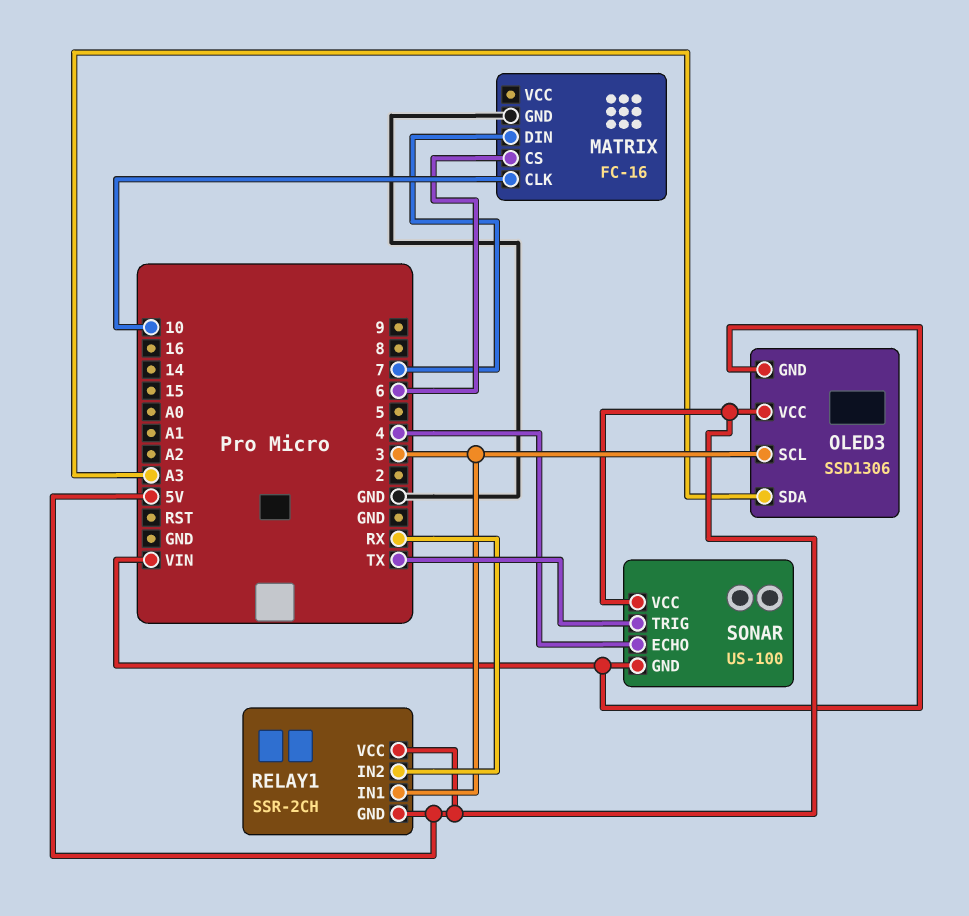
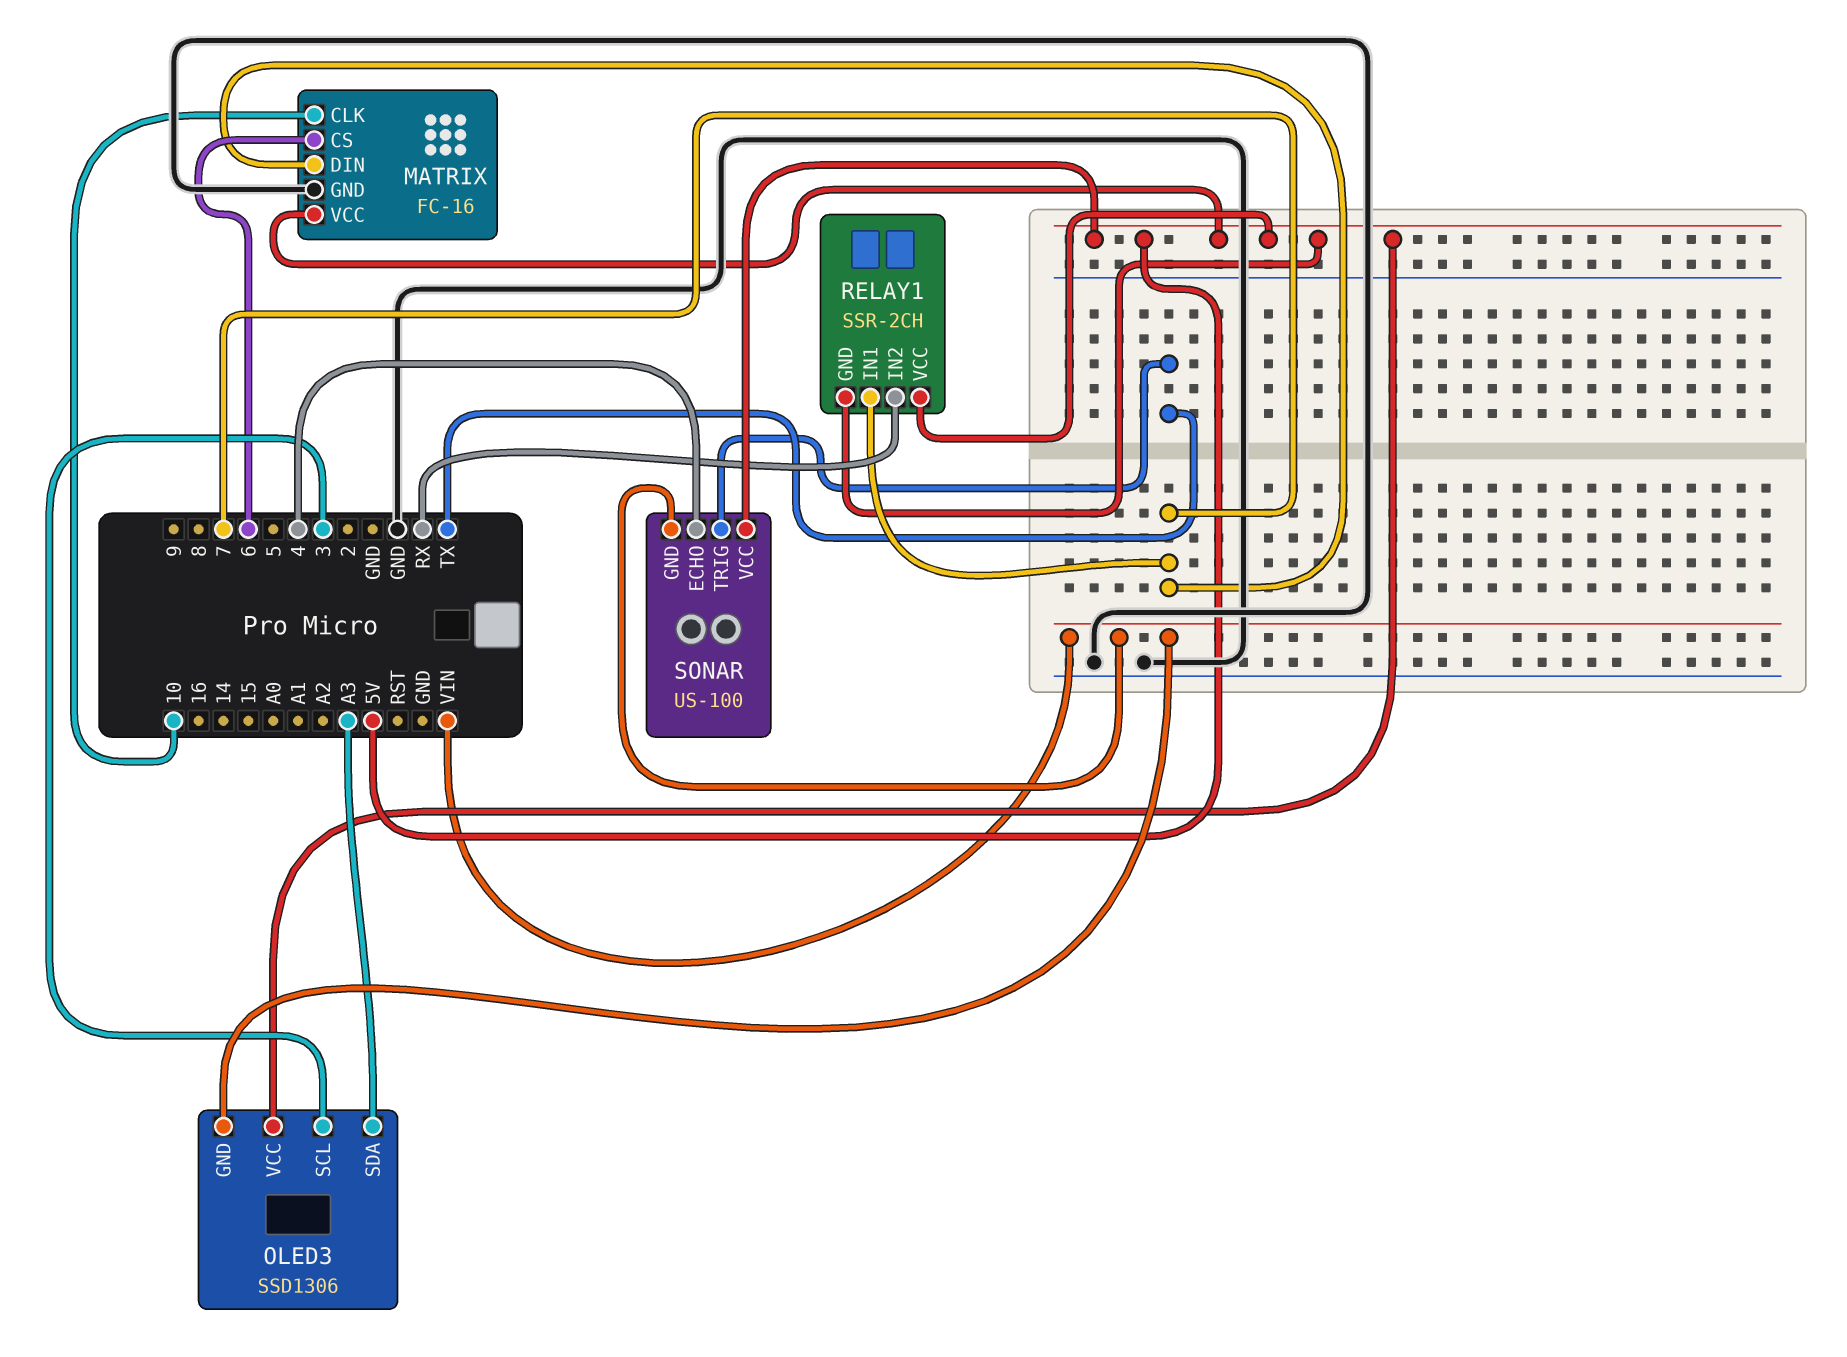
MATRIX pin VCC: none -> 5V
RELAY1 pin IN1: 3 -> 7

